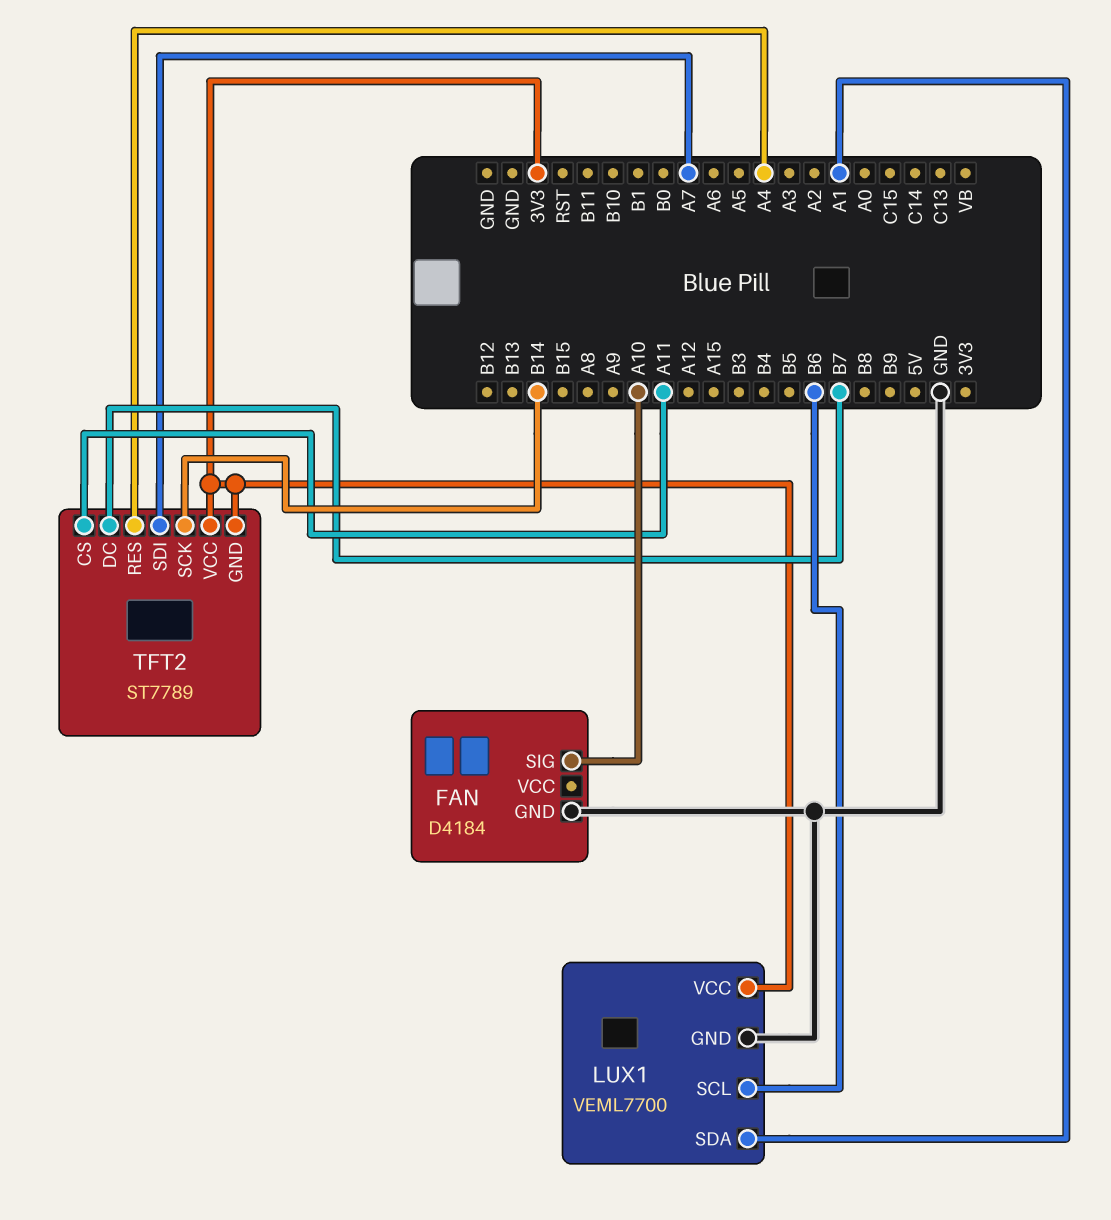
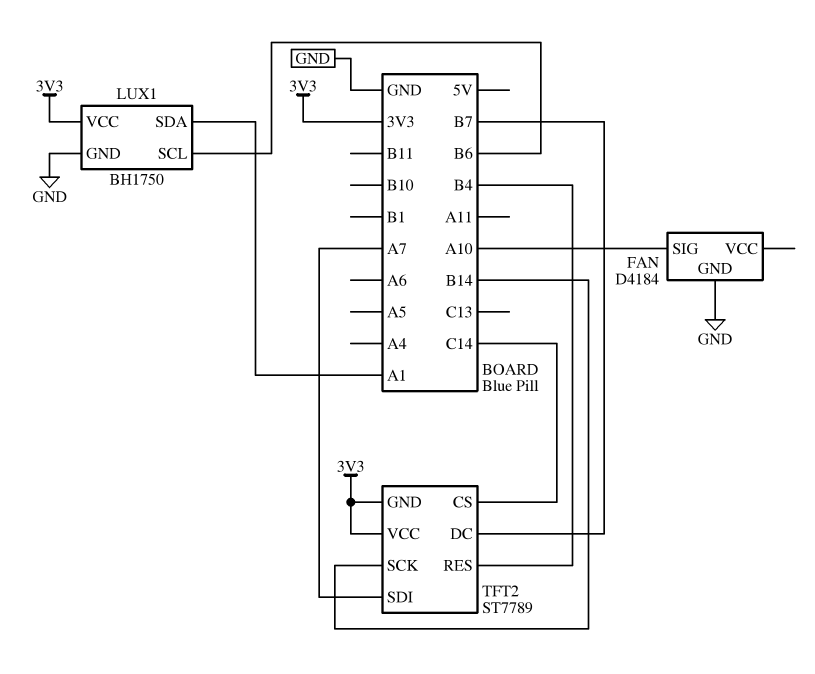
LUX1: VEML7700 -> BH1750
TFT2 pin CS: A11 -> C14
TFT2 pin RES: A4 -> B4

